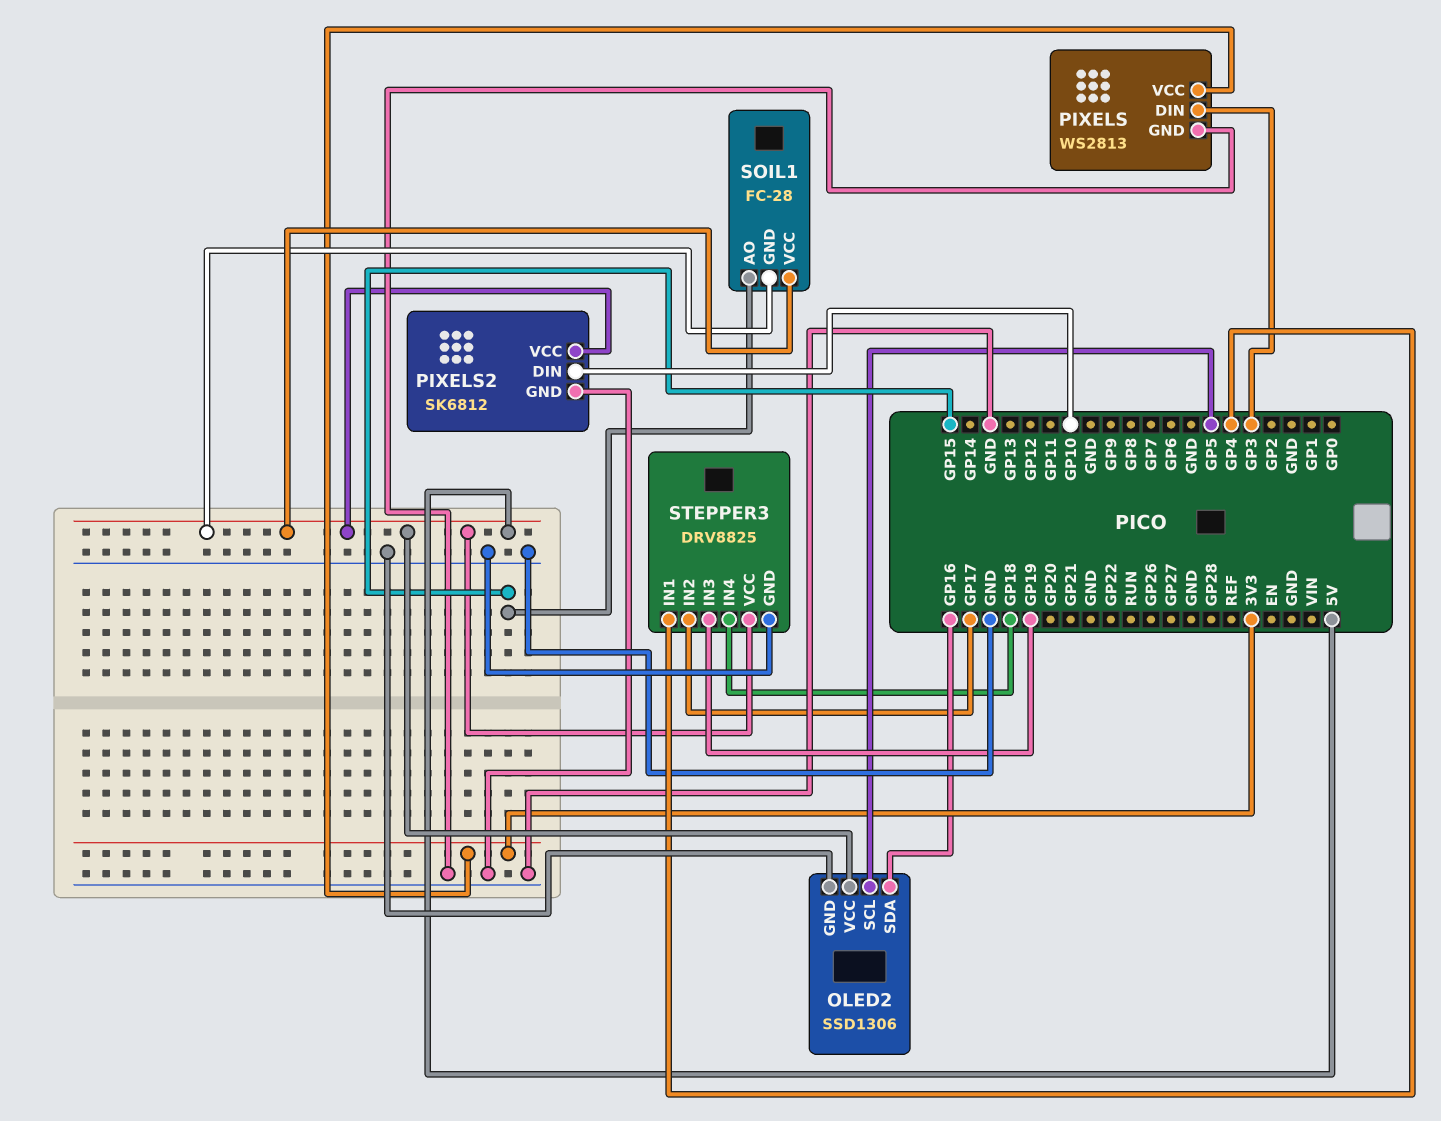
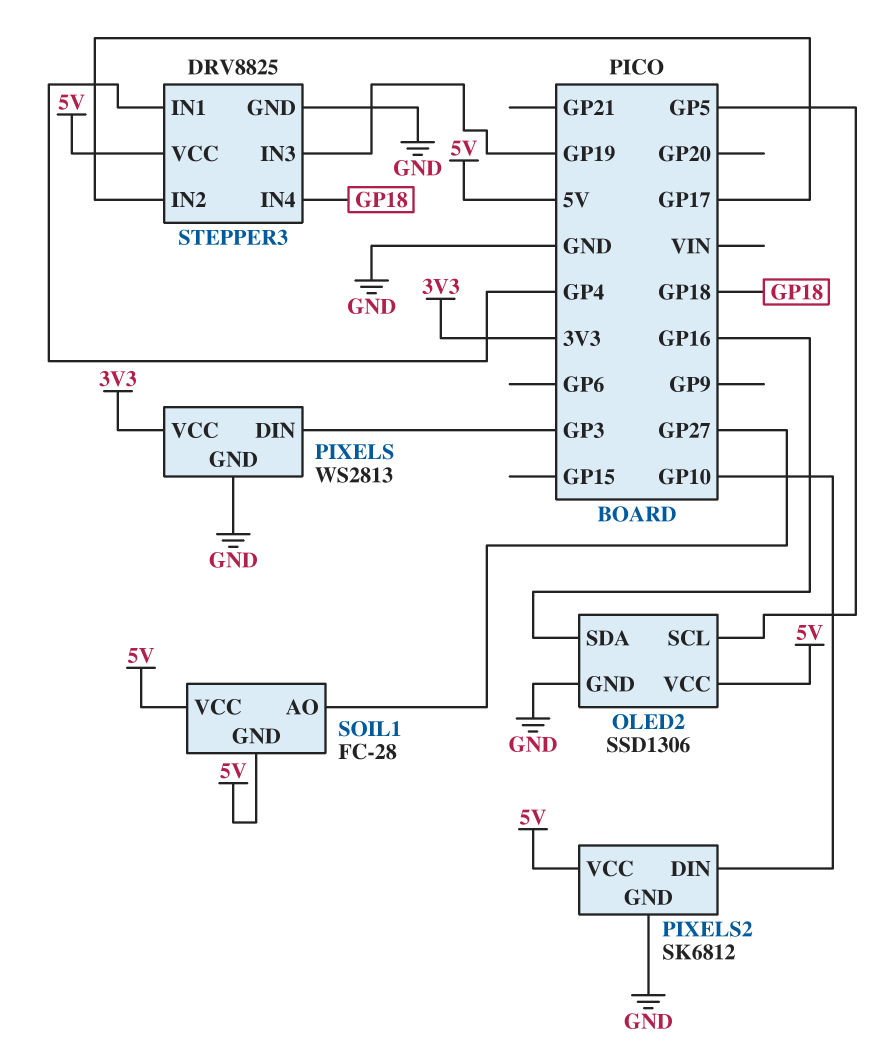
SOIL1 pin AO: GP15 -> GP27

